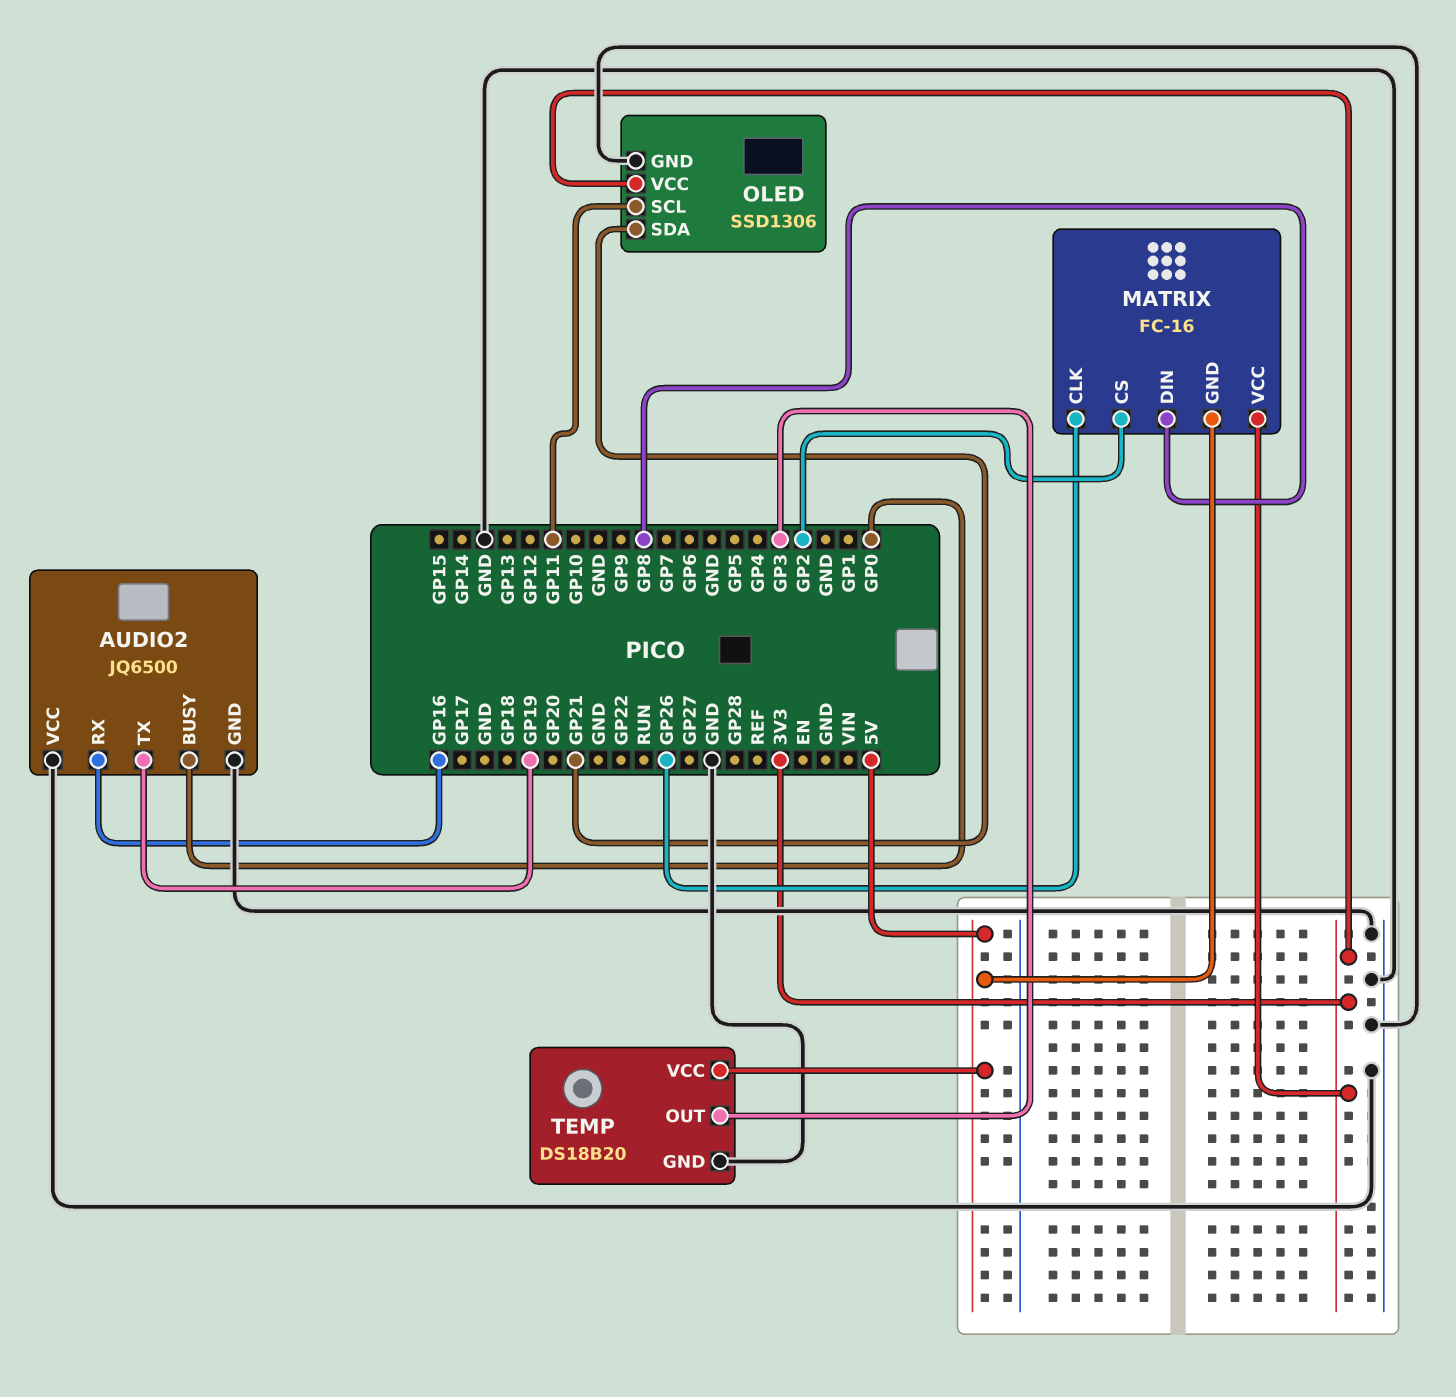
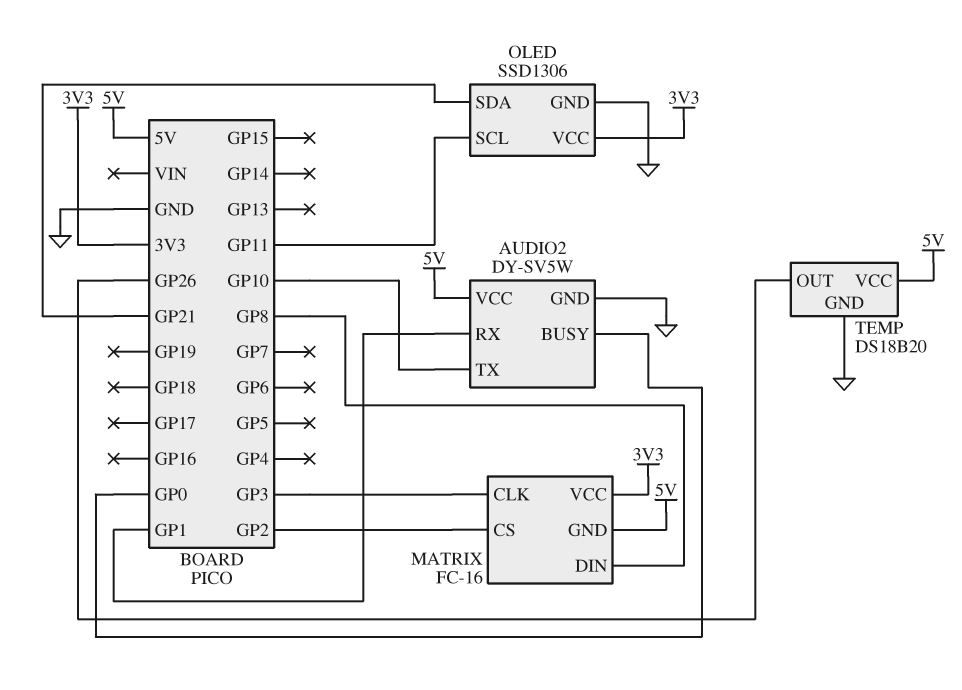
AUDIO2: JQ6500 -> DY-SV5W
AUDIO2 pin RX: GP16 -> GP1
AUDIO2 pin TX: GP19 -> GP10
AUDIO2 pin VCC: GND -> 5V
MATRIX pin CLK: GP26 -> GP3
TEMP pin OUT: GP3 -> GP26

